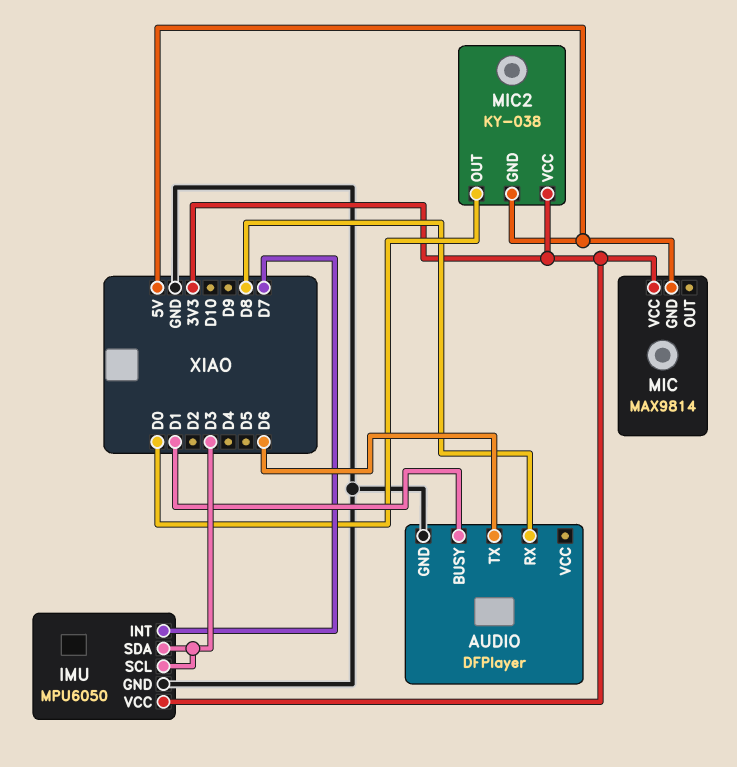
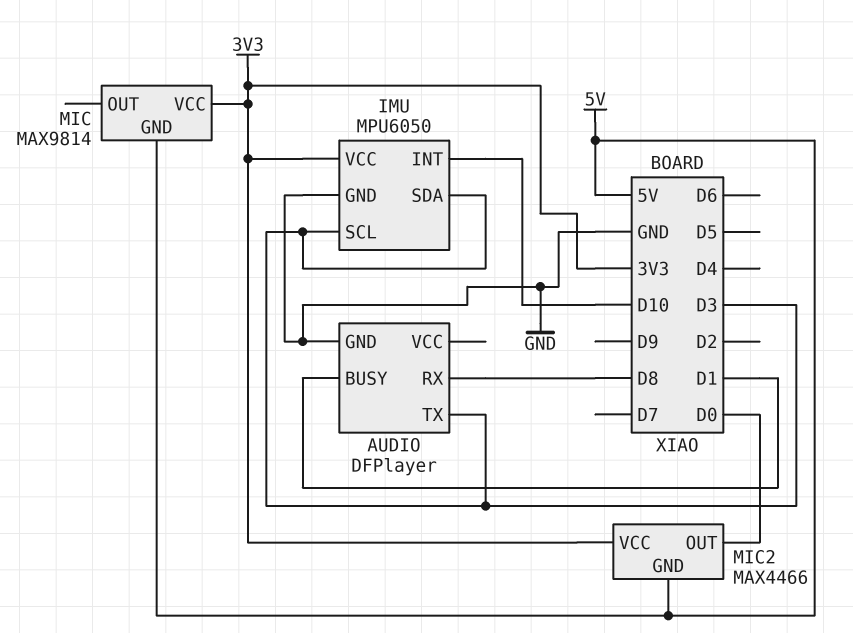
AUDIO pin TX: D6 -> D3
IMU pin INT: D7 -> D10
MIC2: KY-038 -> MAX4466

